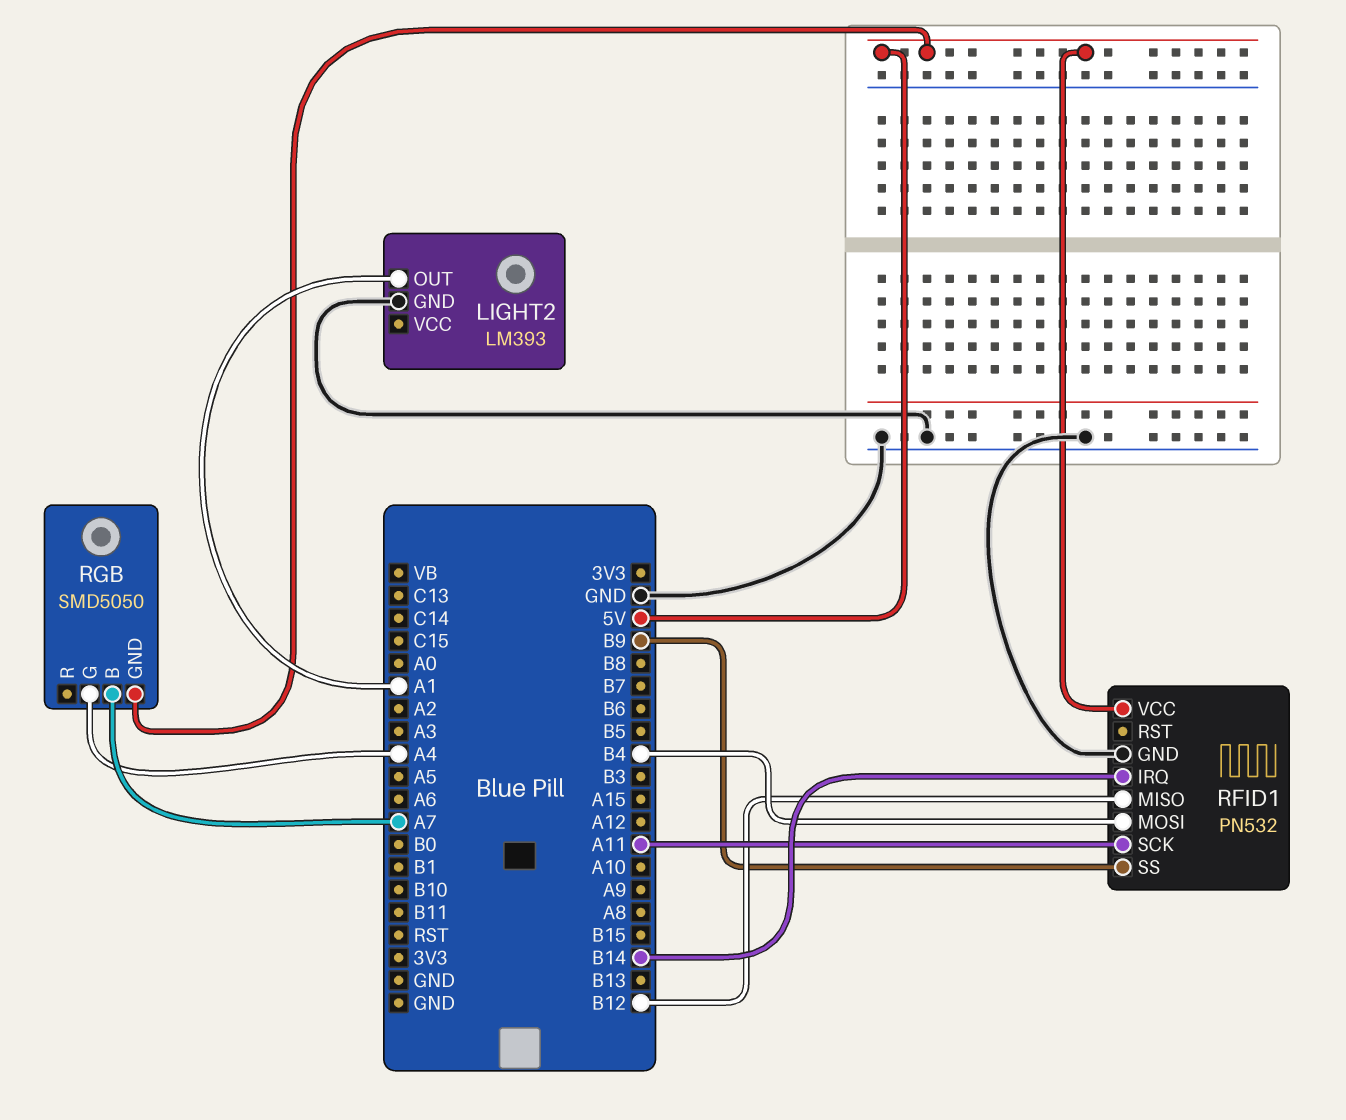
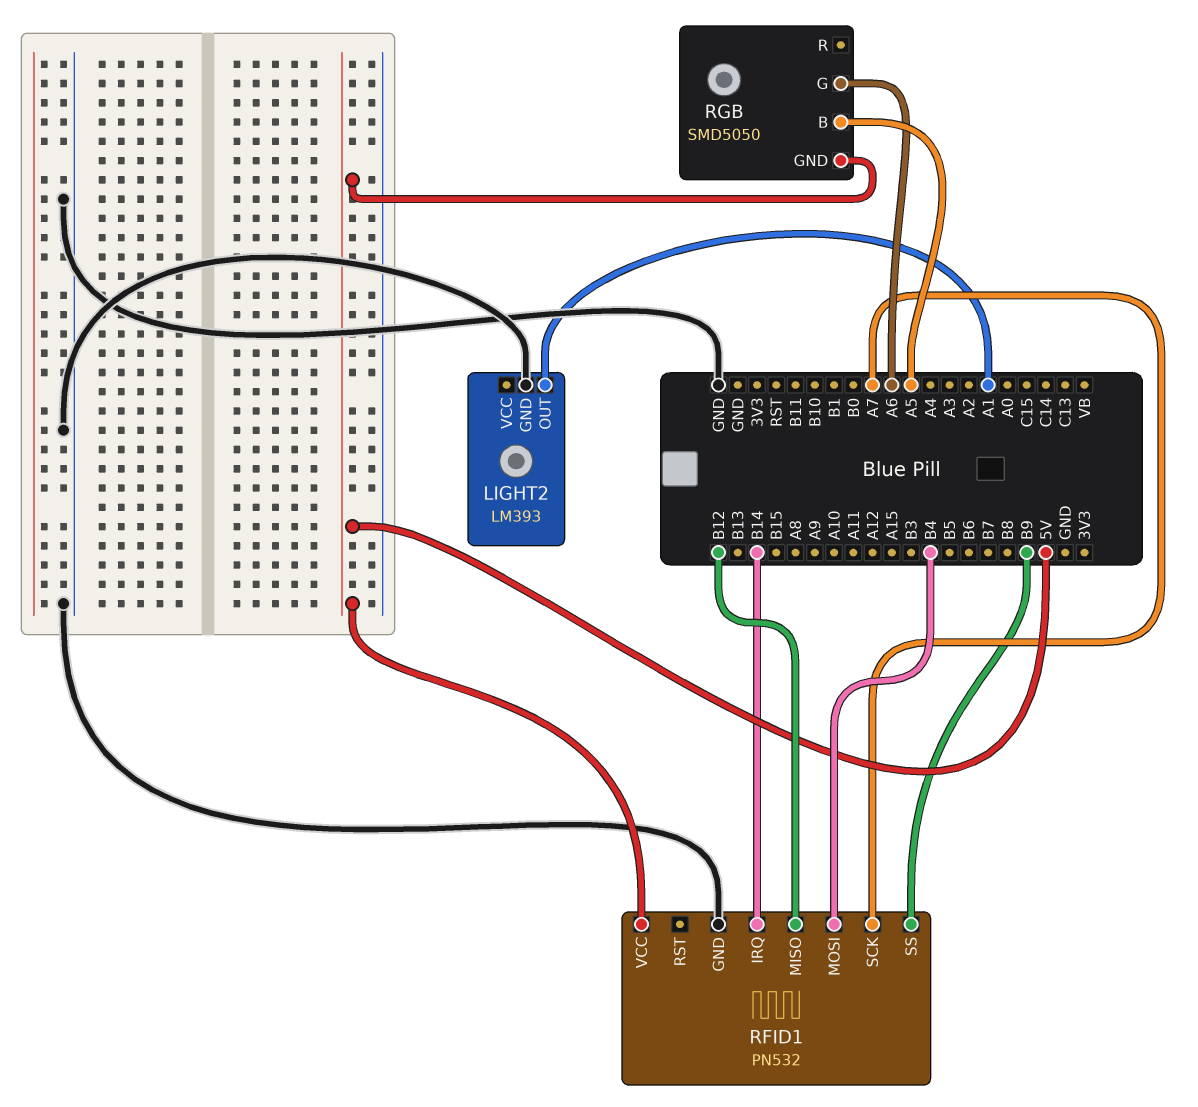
RFID1 pin SCK: A11 -> A7
RGB pin B: A7 -> A5
RGB pin G: A4 -> A6

